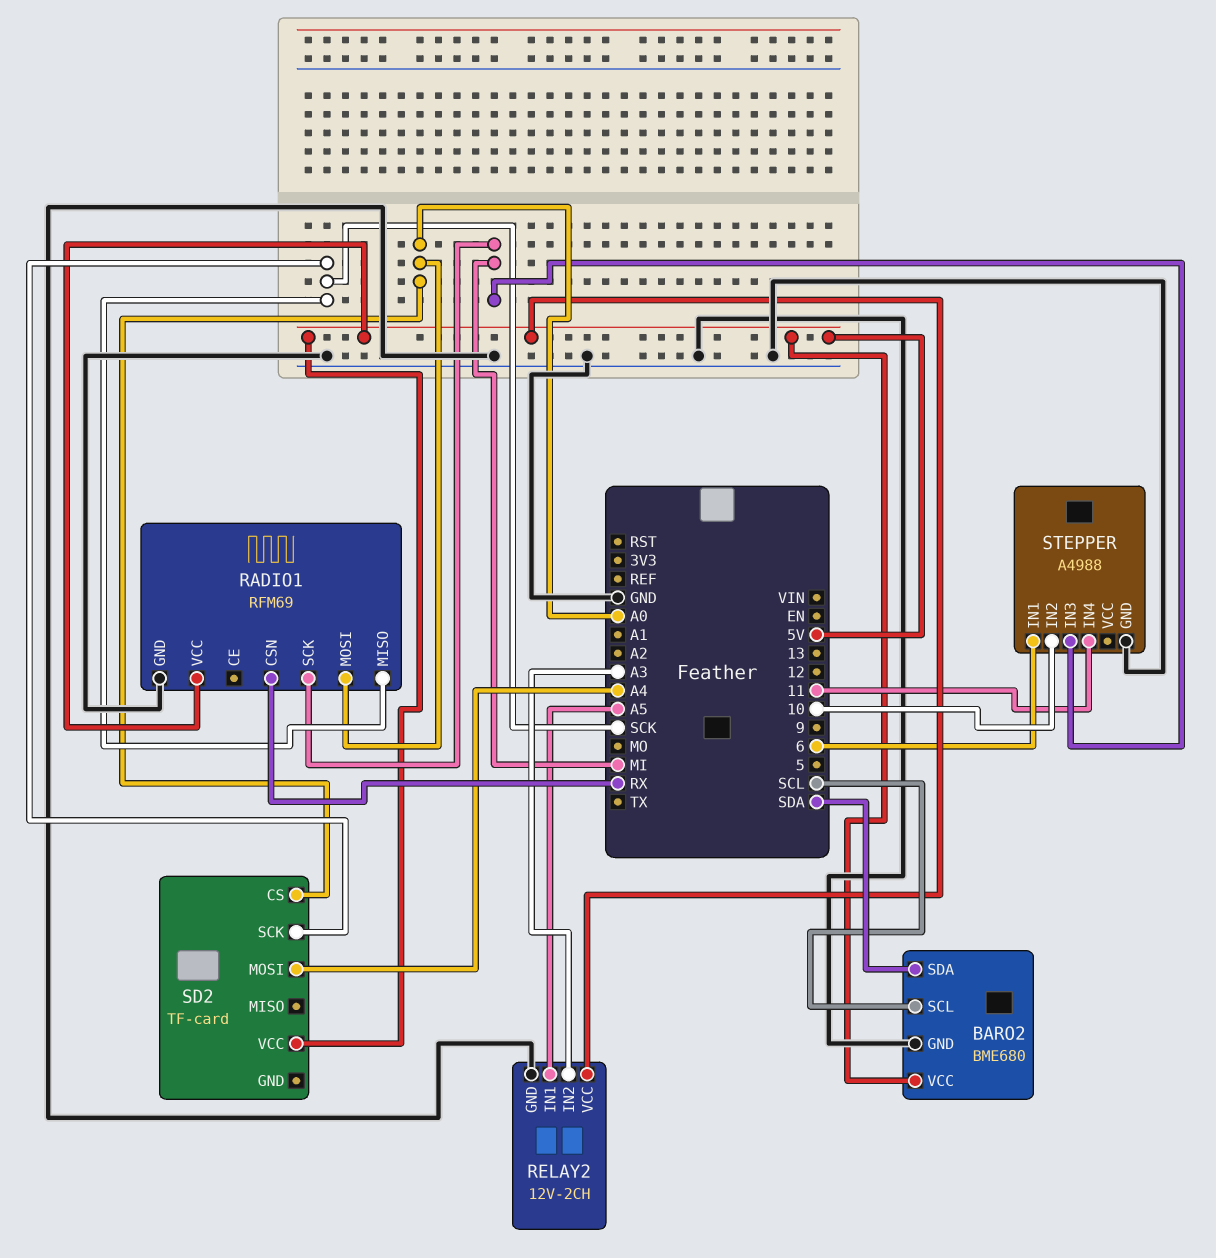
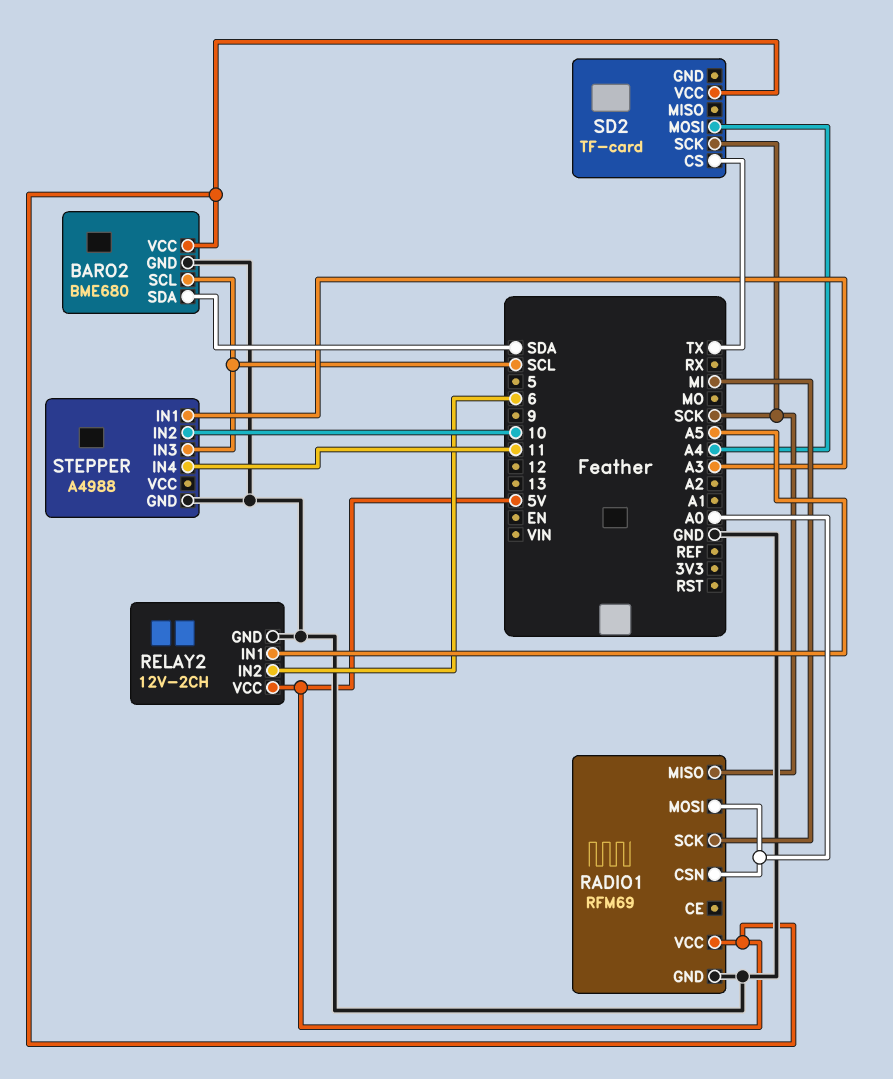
RADIO1 pin CSN: RX -> A0
RELAY2 pin IN2: A3 -> 6
SD2 pin CS: A0 -> TX
STEPPER pin IN1: 6 -> A3
STEPPER pin IN3: MI -> SCL

